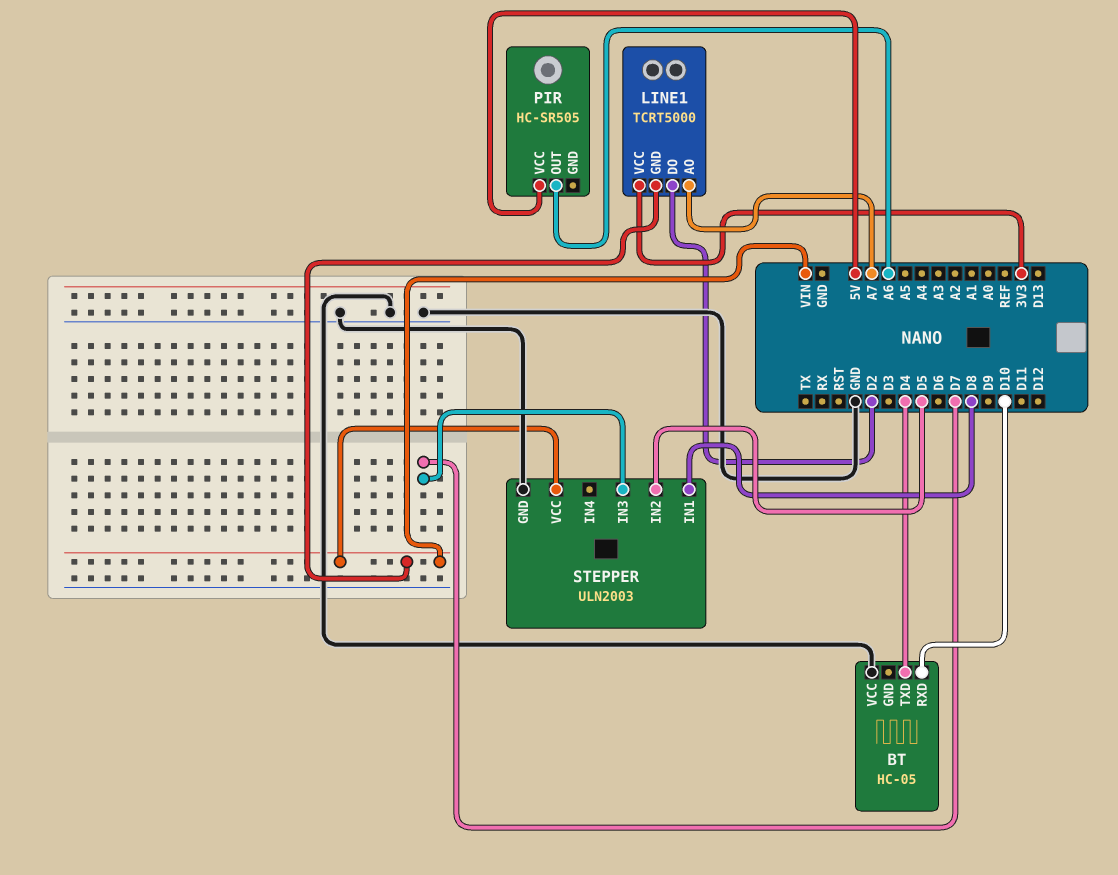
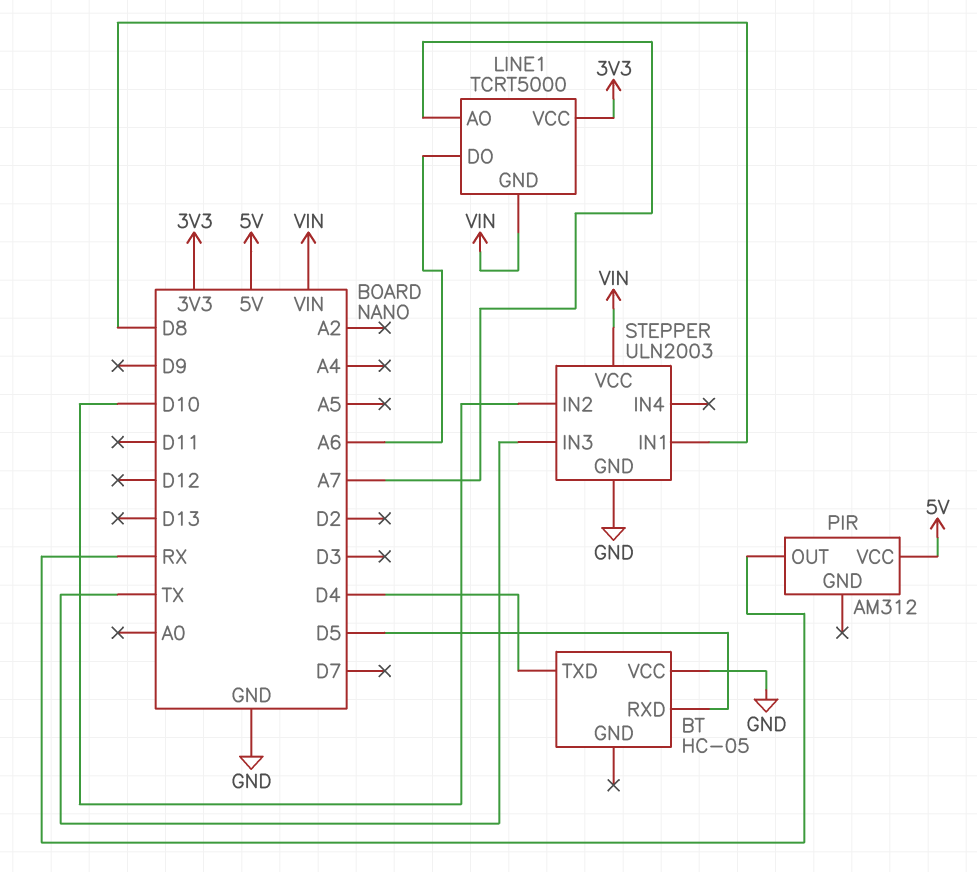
BT pin RXD: D10 -> D5
LINE1 pin DO: D2 -> A6
PIR: HC-SR505 -> AM312
PIR pin OUT: A6 -> RX
STEPPER pin IN2: D5 -> D10
STEPPER pin IN3: D7 -> TX

